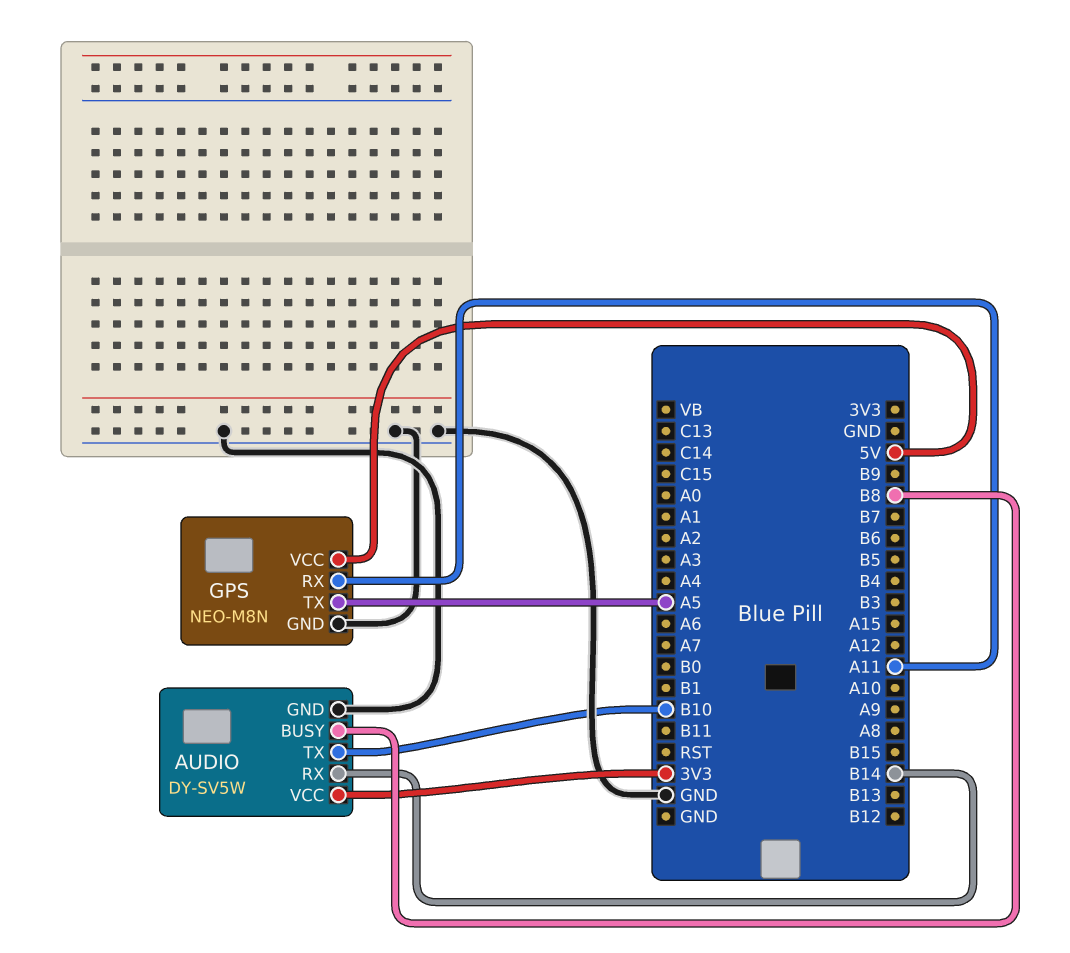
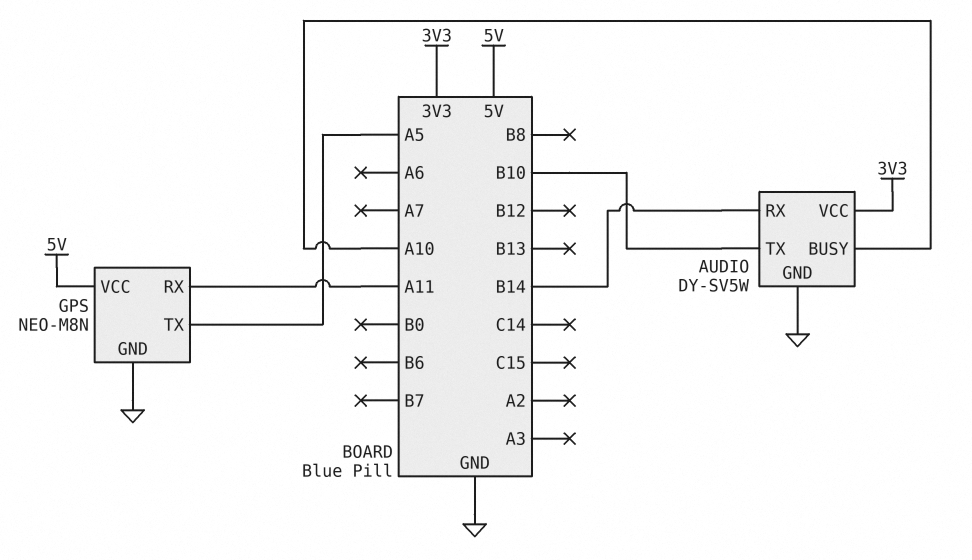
AUDIO pin BUSY: B8 -> A10

